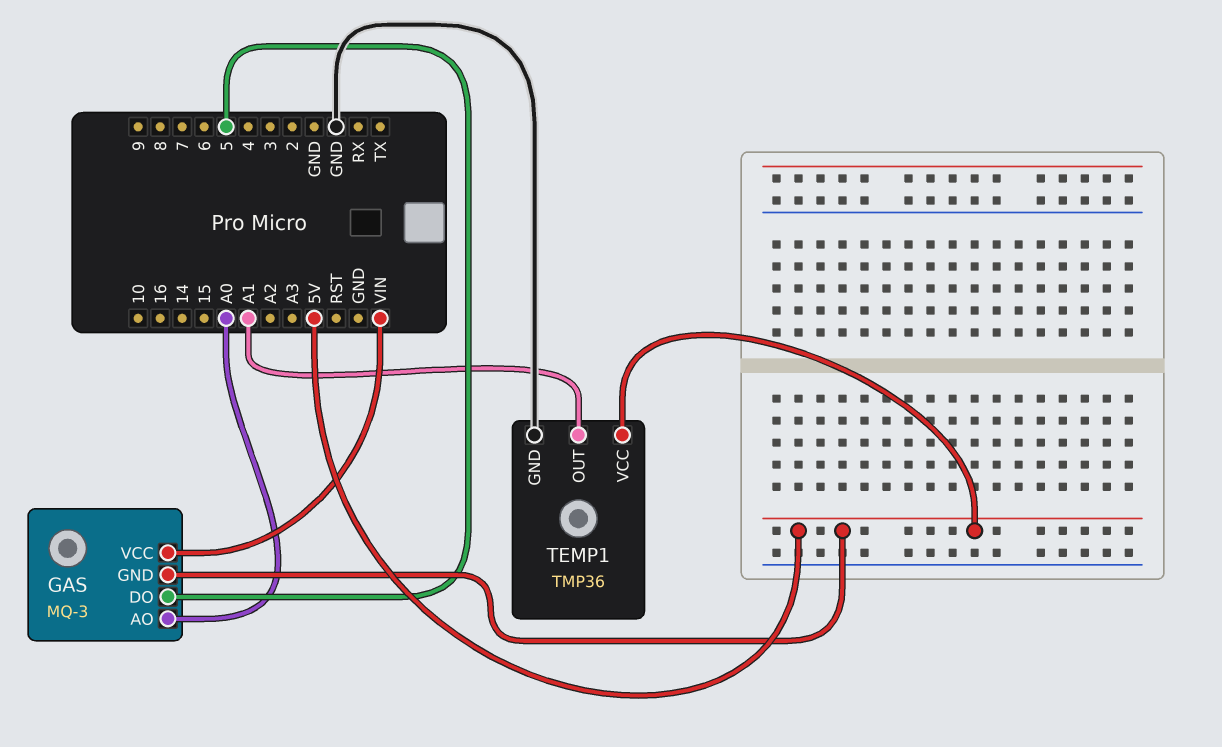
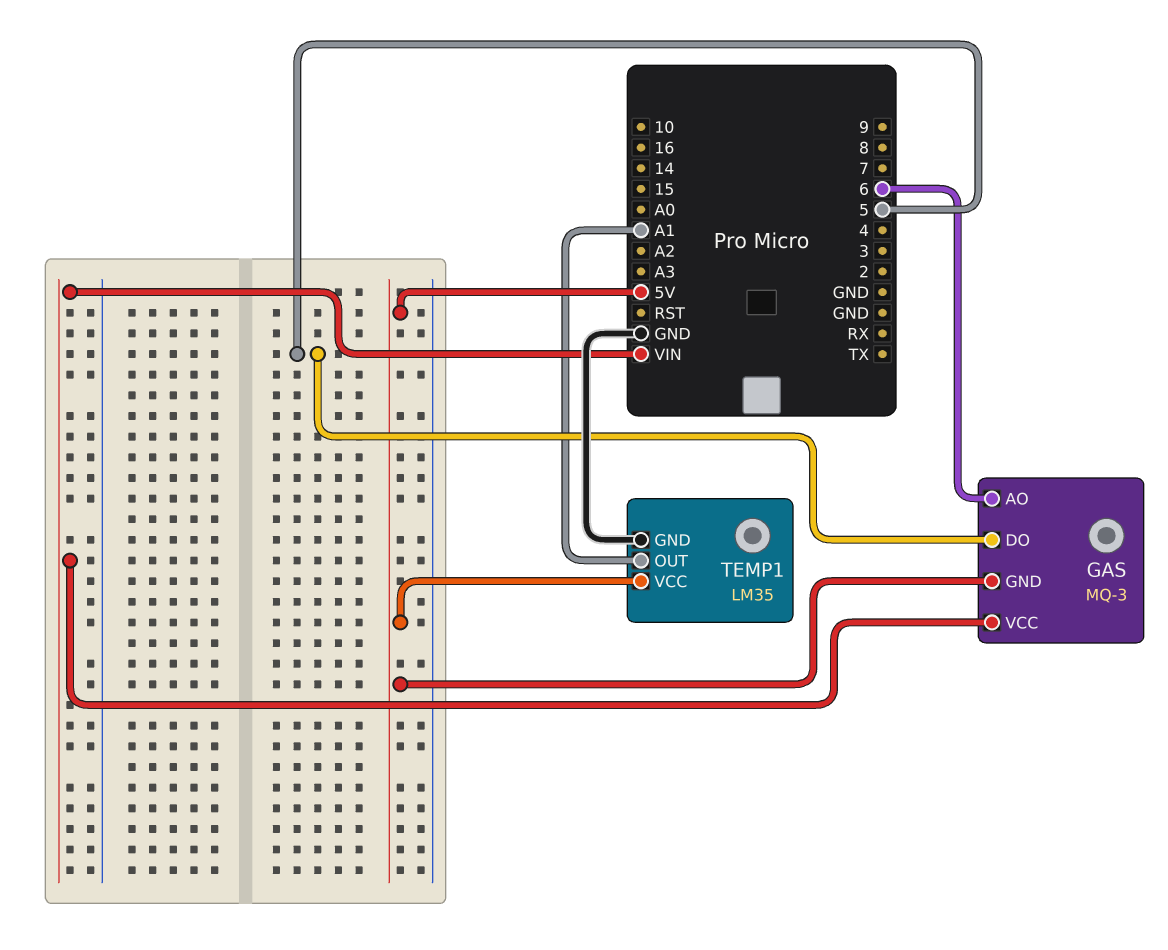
GAS pin AO: A0 -> 6
TEMP1: TMP36 -> LM35

